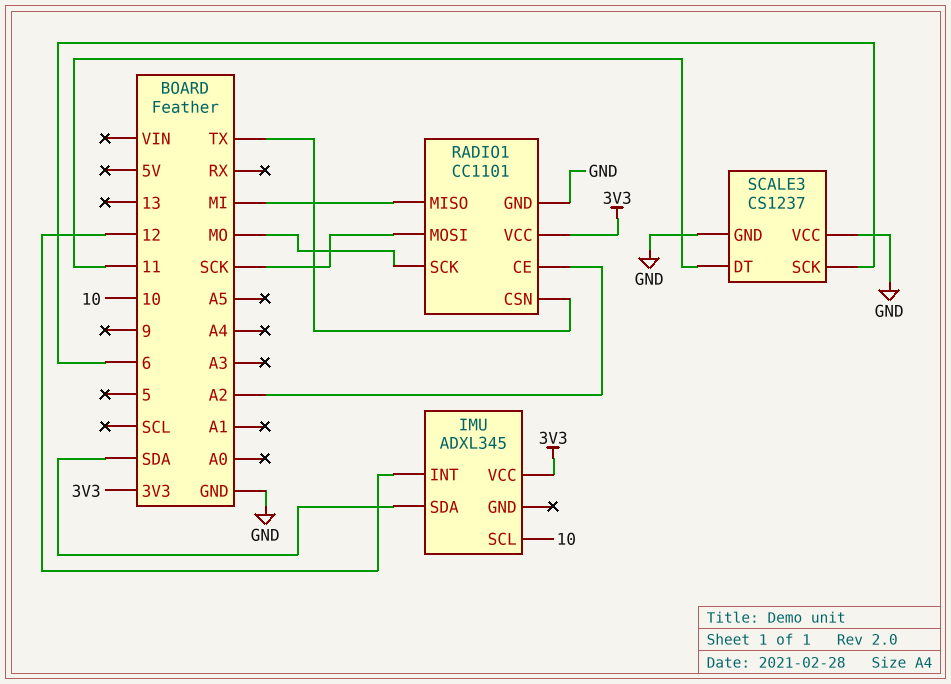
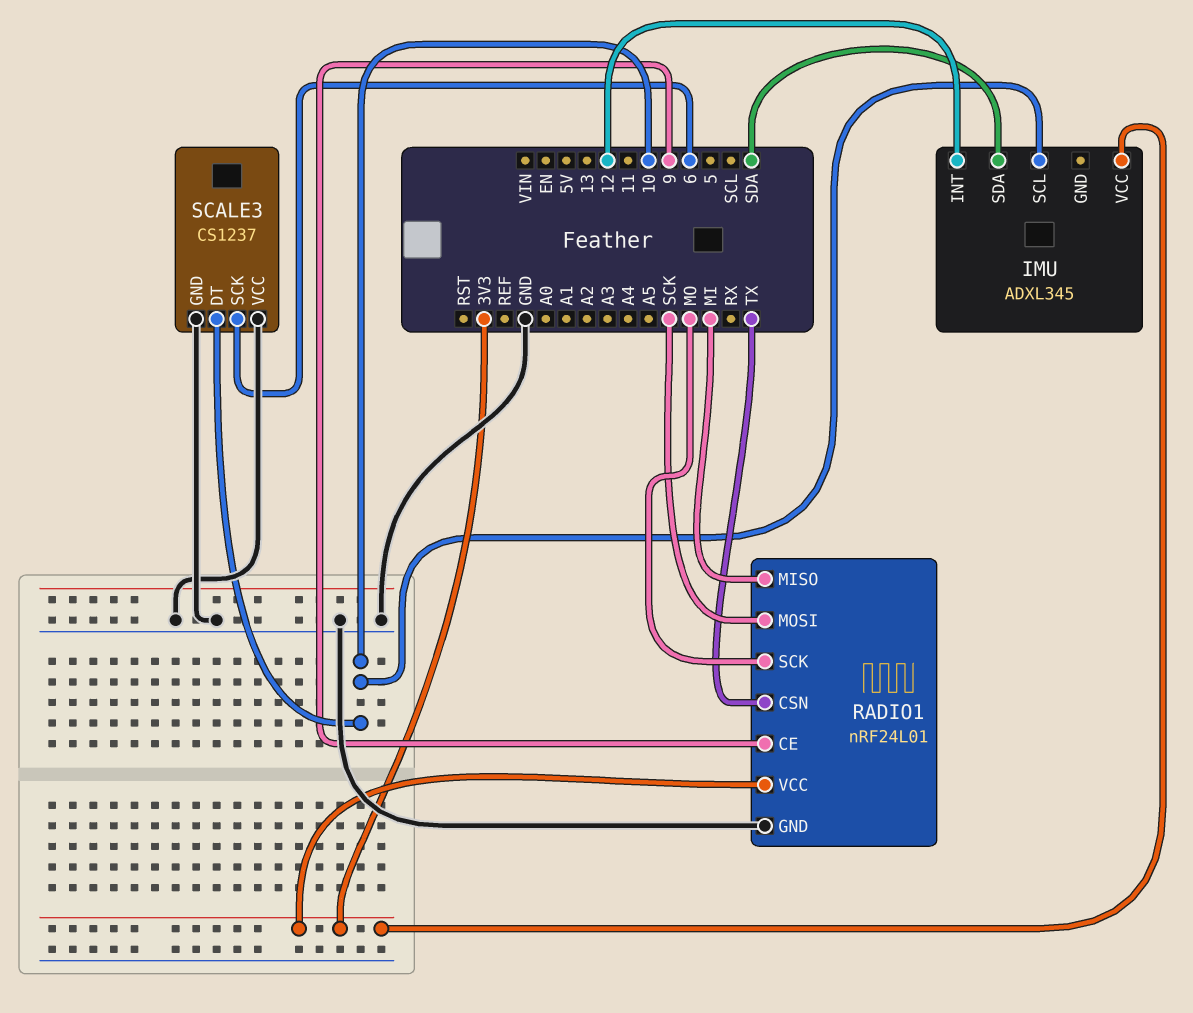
RADIO1: CC1101 -> nRF24L01
RADIO1 pin CE: A2 -> 9
SCALE3 pin DT: 11 -> 10

